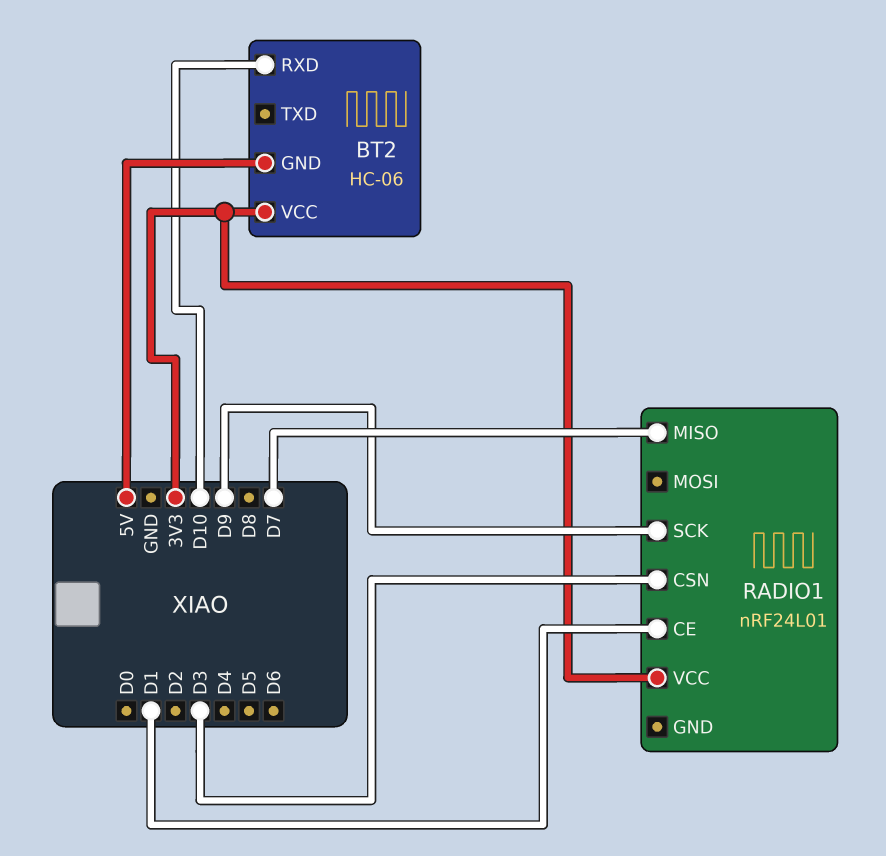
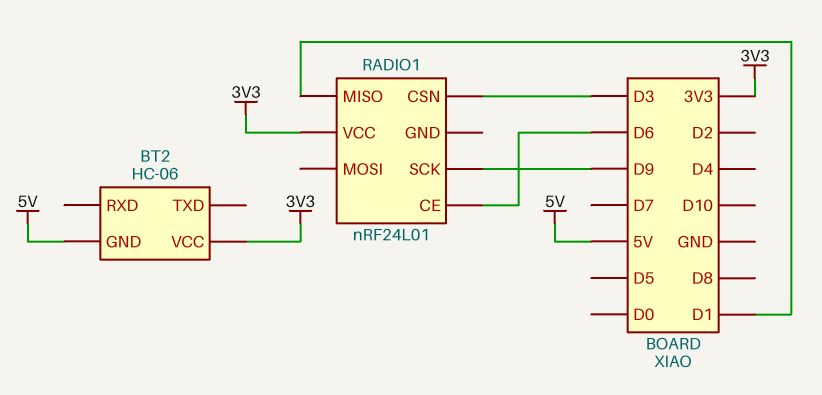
BT2 pin RXD: D10 -> none
RADIO1 pin CE: D1 -> D6
RADIO1 pin MISO: D7 -> D1

